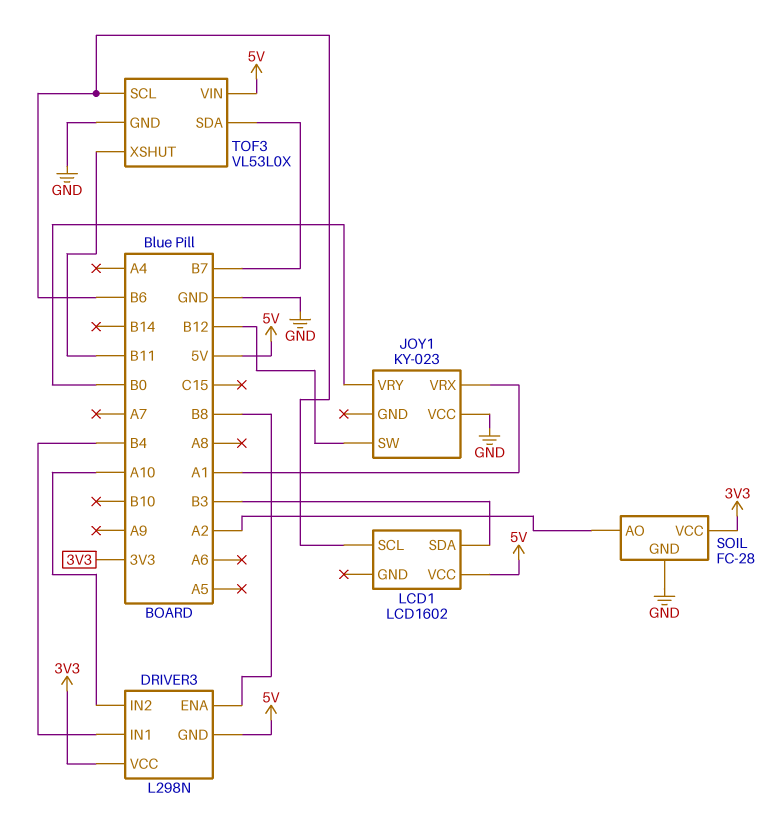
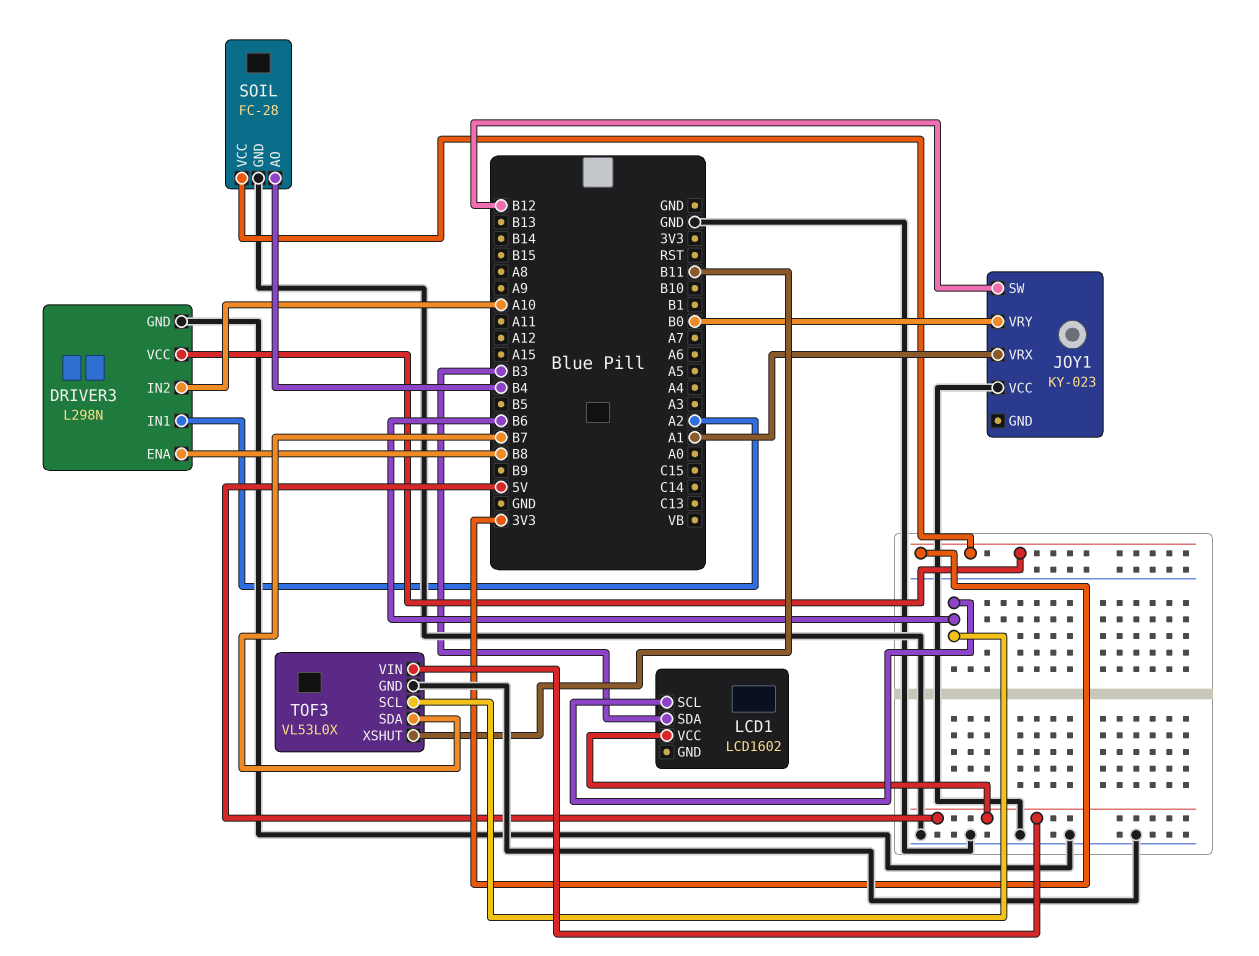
DRIVER3 pin GND: 5V -> GND
DRIVER3 pin IN1: B4 -> A2
SOIL pin AO: A2 -> B4

